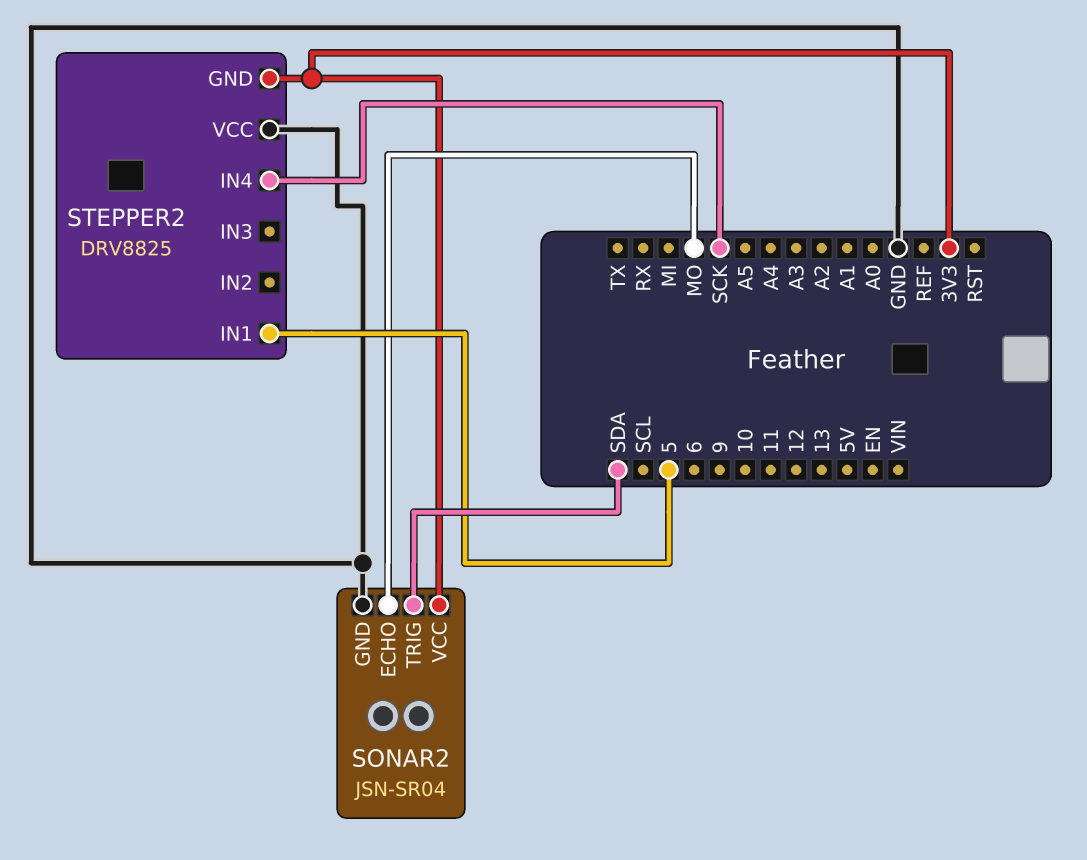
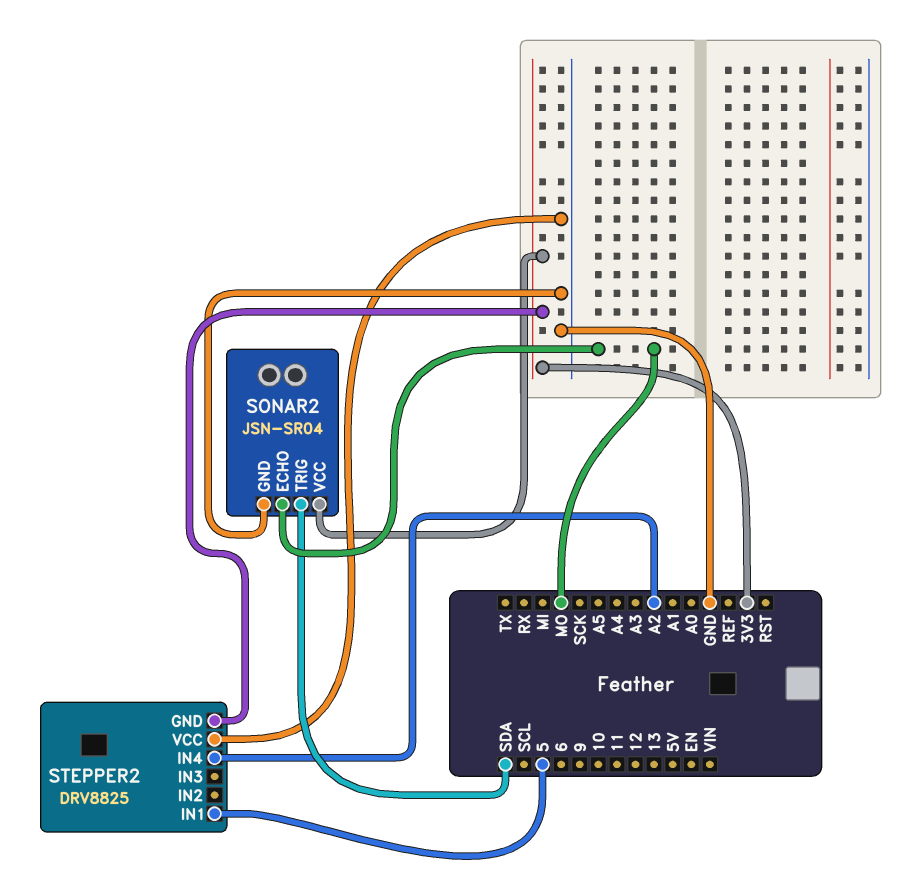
STEPPER2 pin IN4: SCK -> A2

